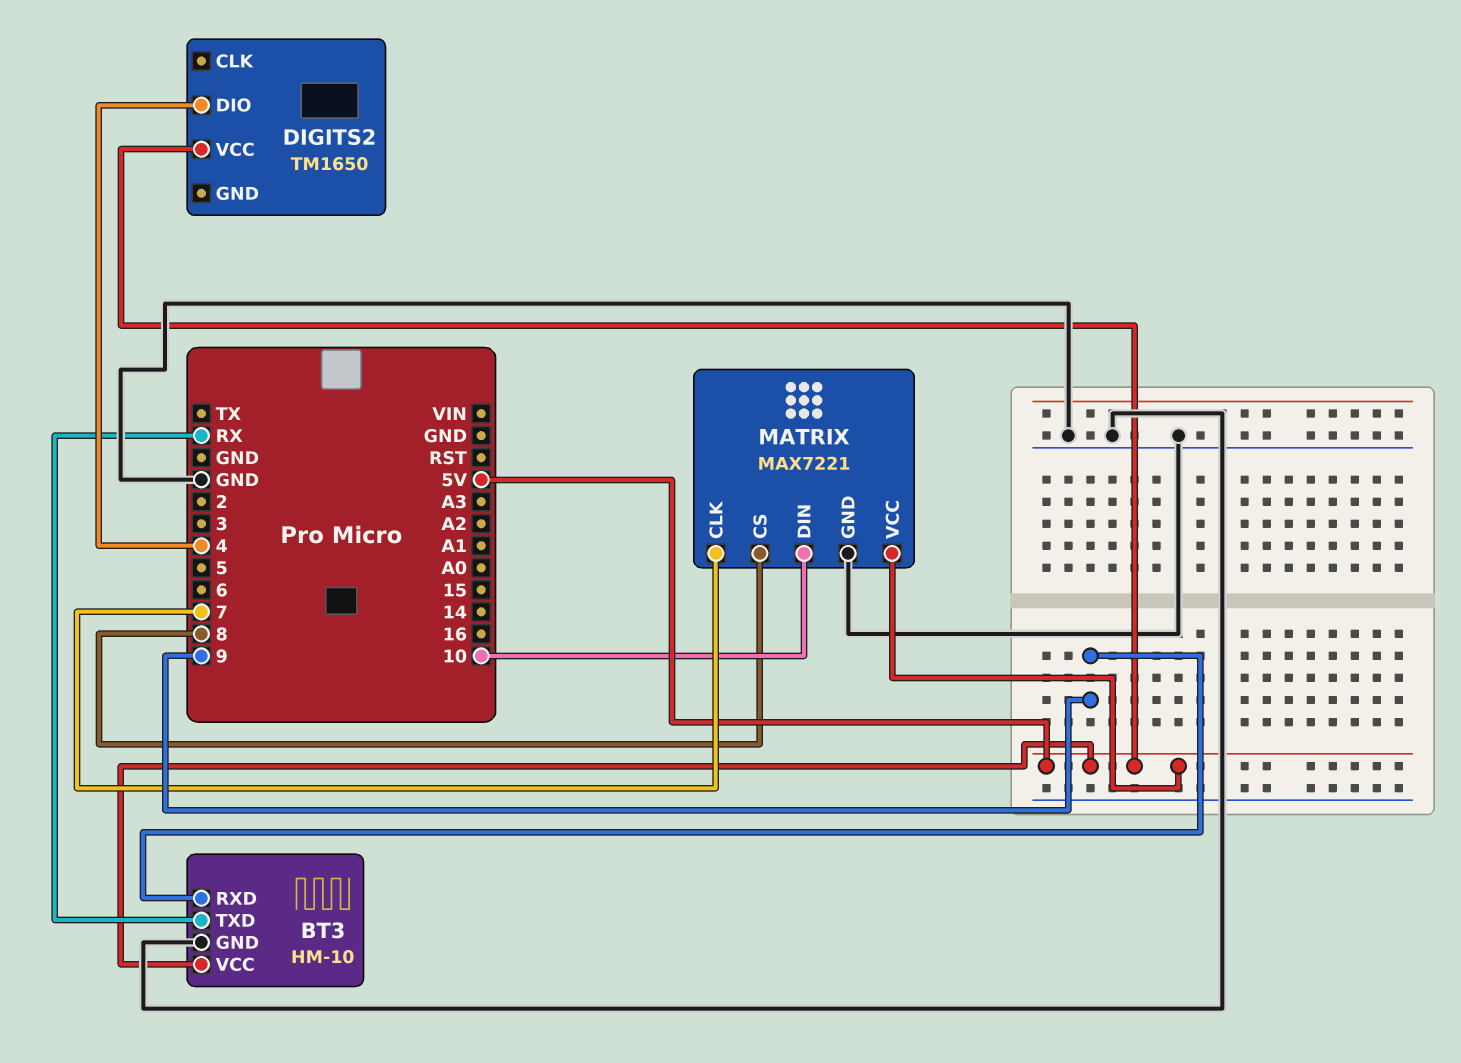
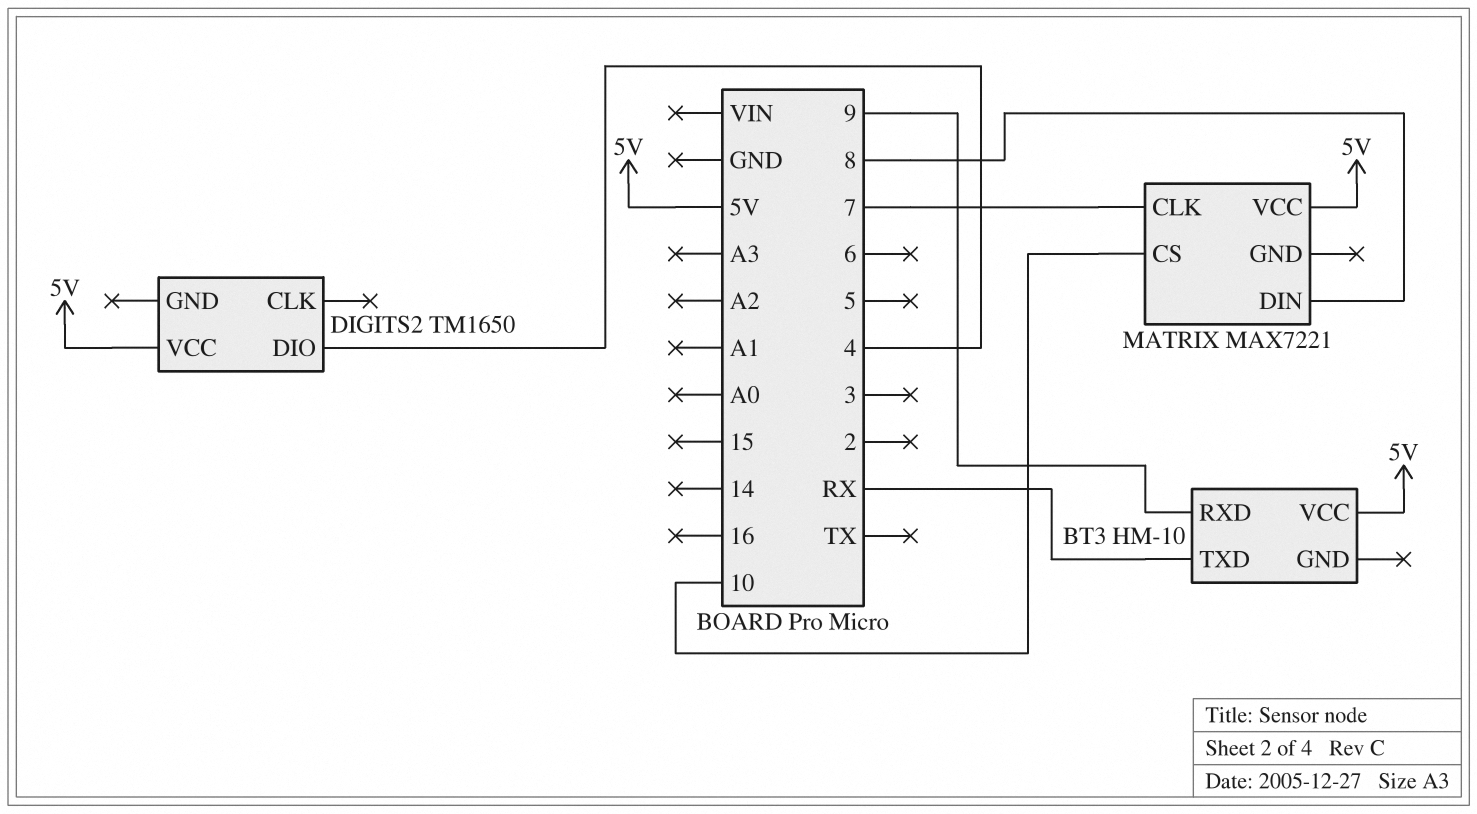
BT3 pin GND: GND -> none
MATRIX pin CS: 8 -> 10
MATRIX pin DIN: 10 -> 8
MATRIX pin GND: GND -> none

